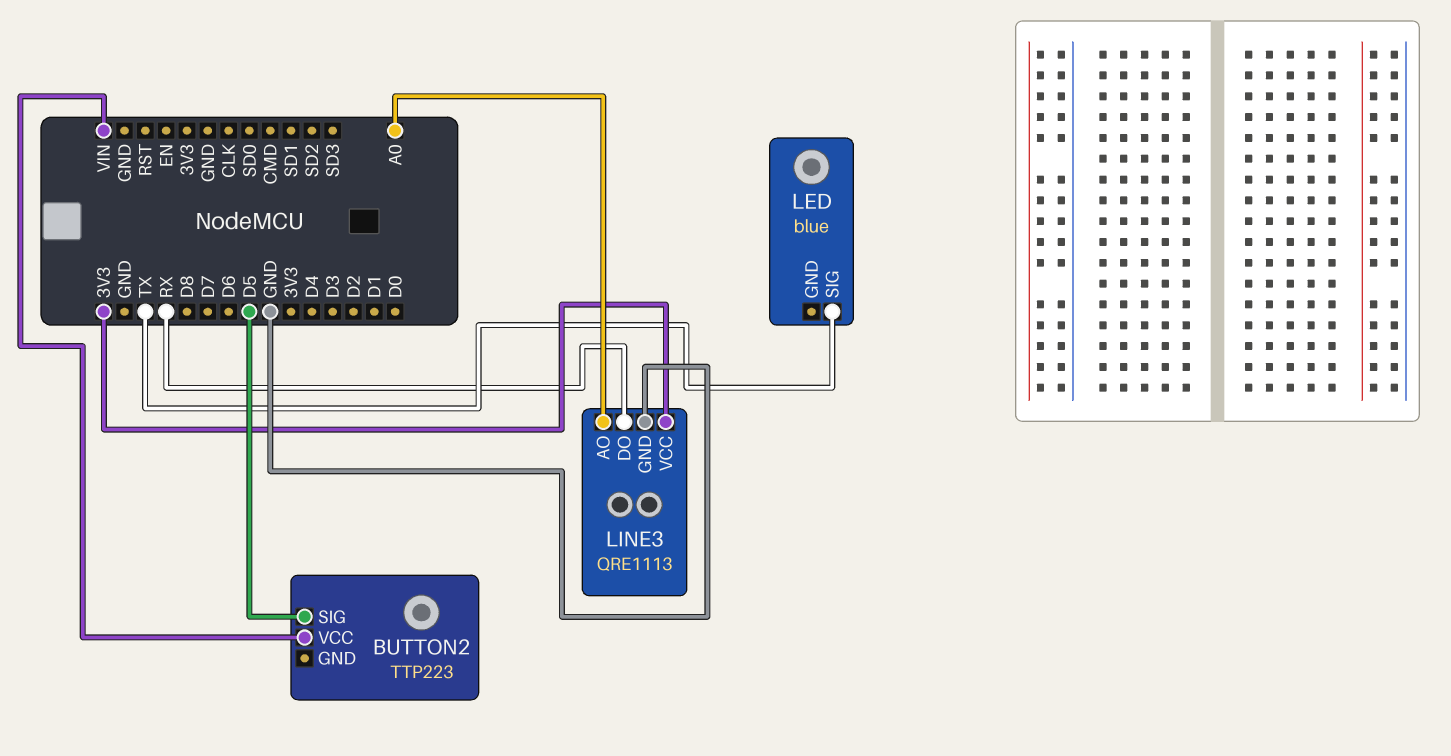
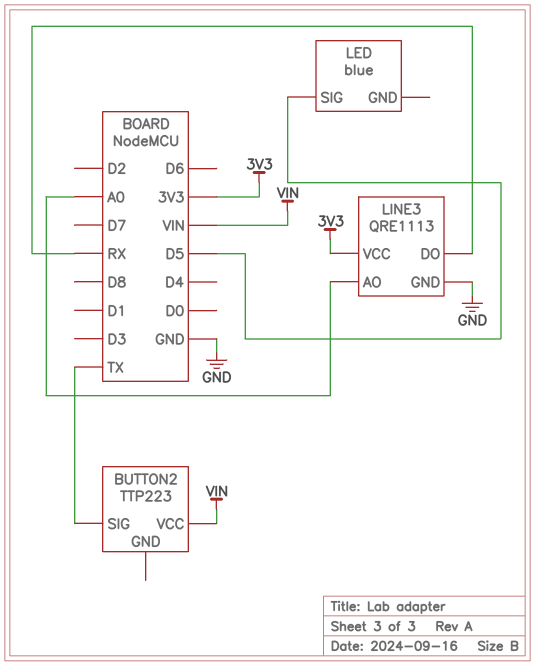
BUTTON2 pin SIG: D5 -> TX
LED pin SIG: TX -> D5

